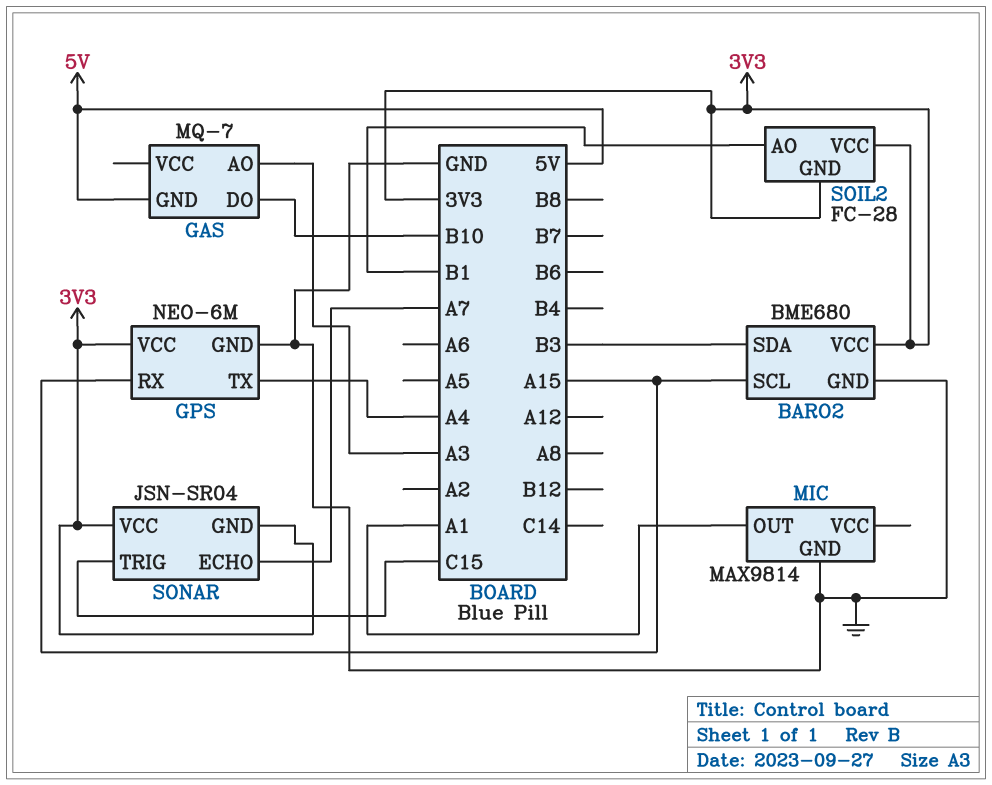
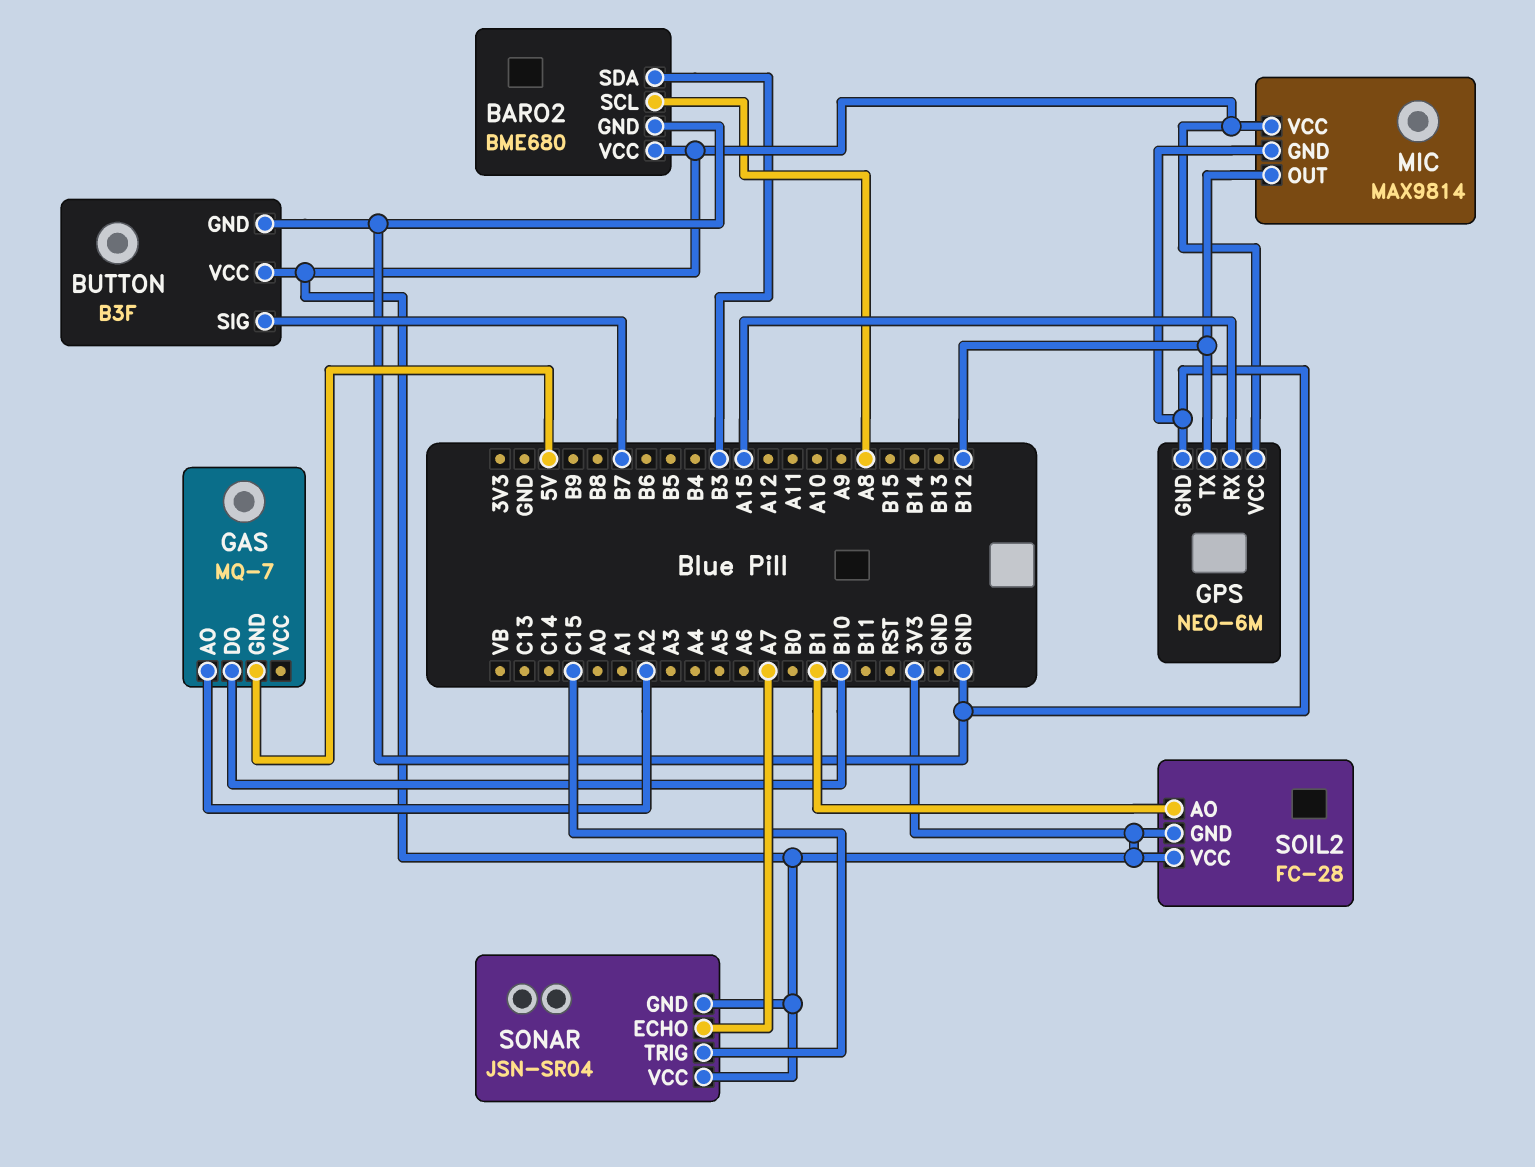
BARO2 pin SCL: A15 -> A8
BUTTON: none -> B3F
BUTTON pin GND: none -> GND
BUTTON pin SIG: none -> B7
BUTTON pin VCC: none -> 3V3
GAS pin AO: A3 -> A2
GPS pin TX: A4 -> B12
MIC pin OUT: A1 -> B12
MIC pin VCC: none -> 3V3

